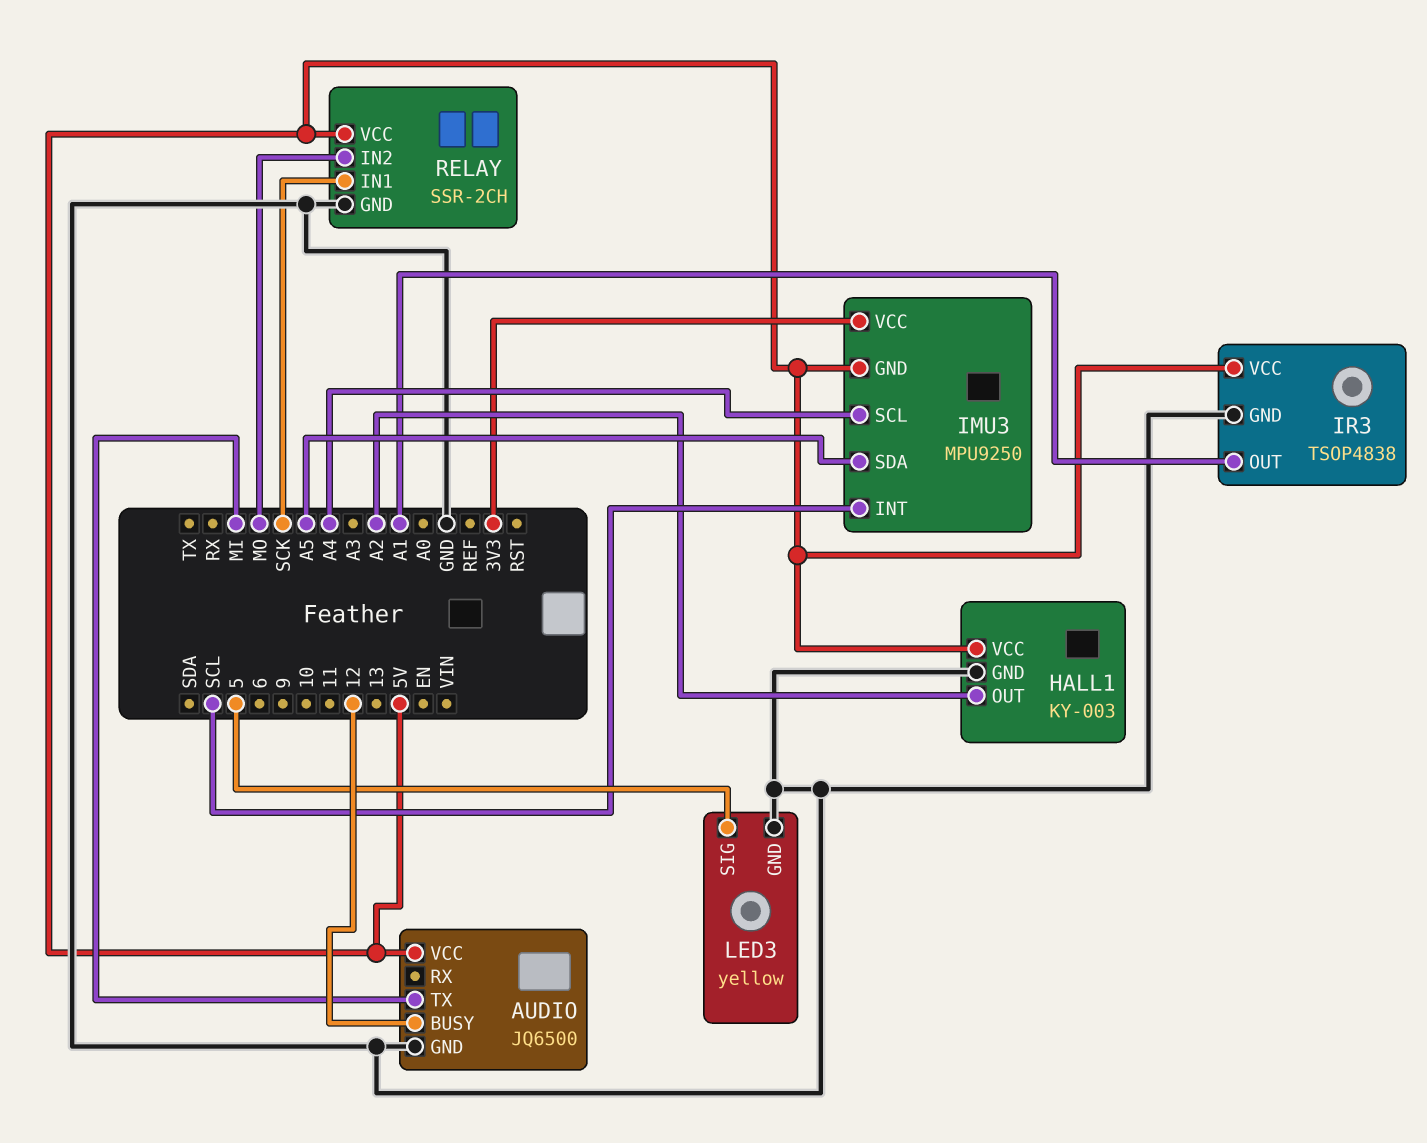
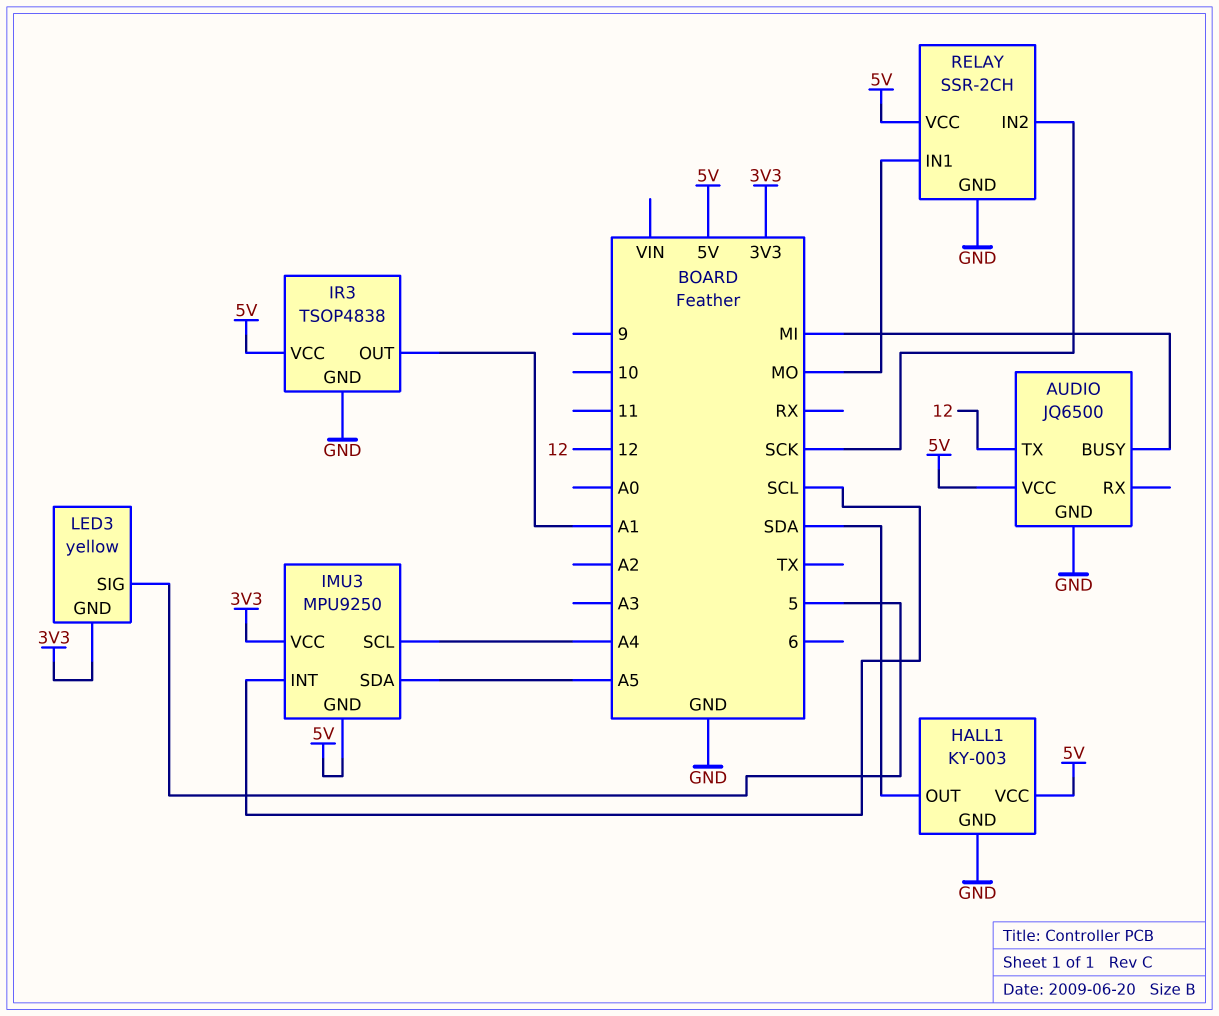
AUDIO pin BUSY: 12 -> MI
AUDIO pin TX: MI -> 12
HALL1 pin OUT: A2 -> SDA
LED3 pin GND: GND -> 3V3
RELAY pin IN1: SCK -> MO
RELAY pin IN2: MO -> SCK

